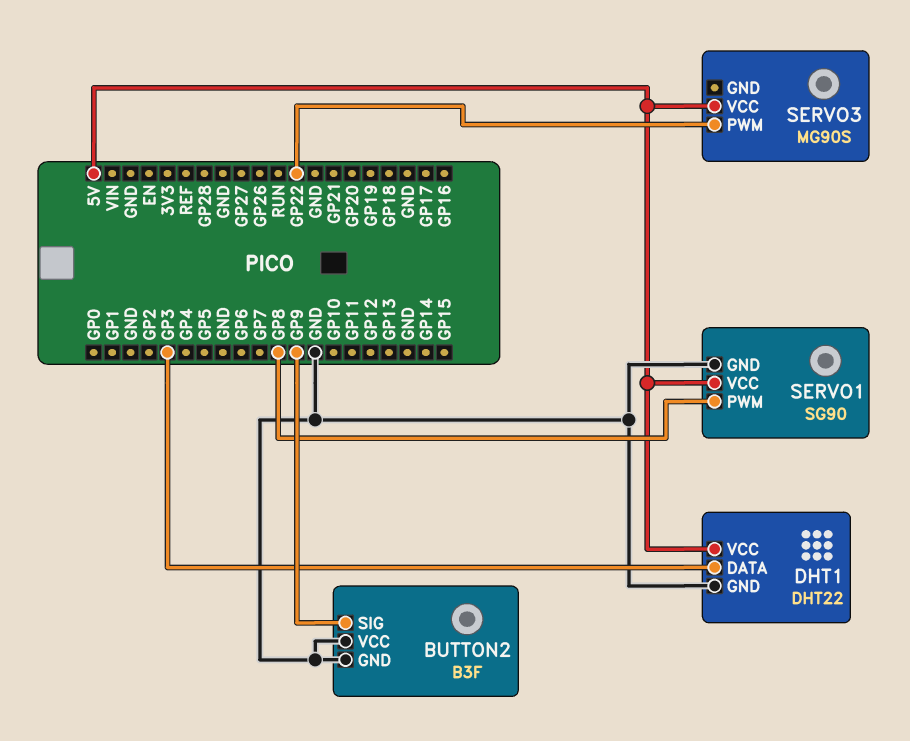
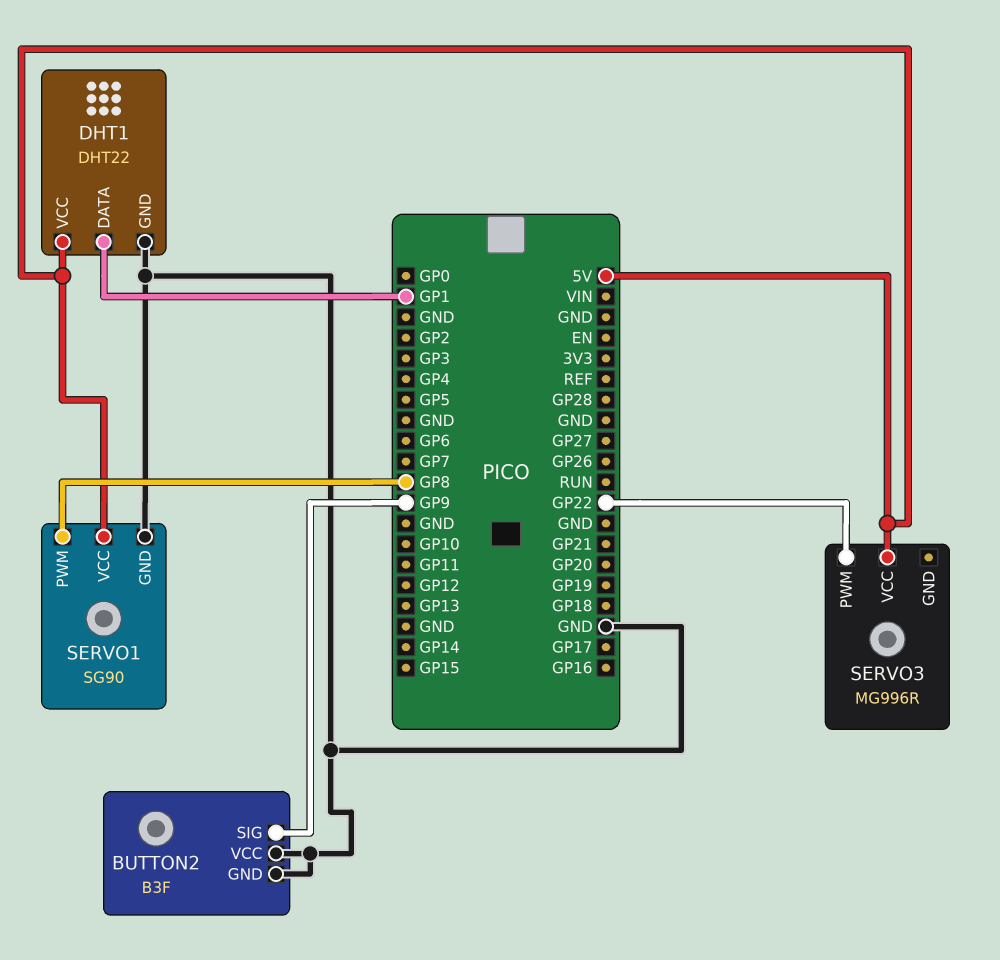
DHT1 pin DATA: GP3 -> GP1
SERVO3: MG90S -> MG996R

